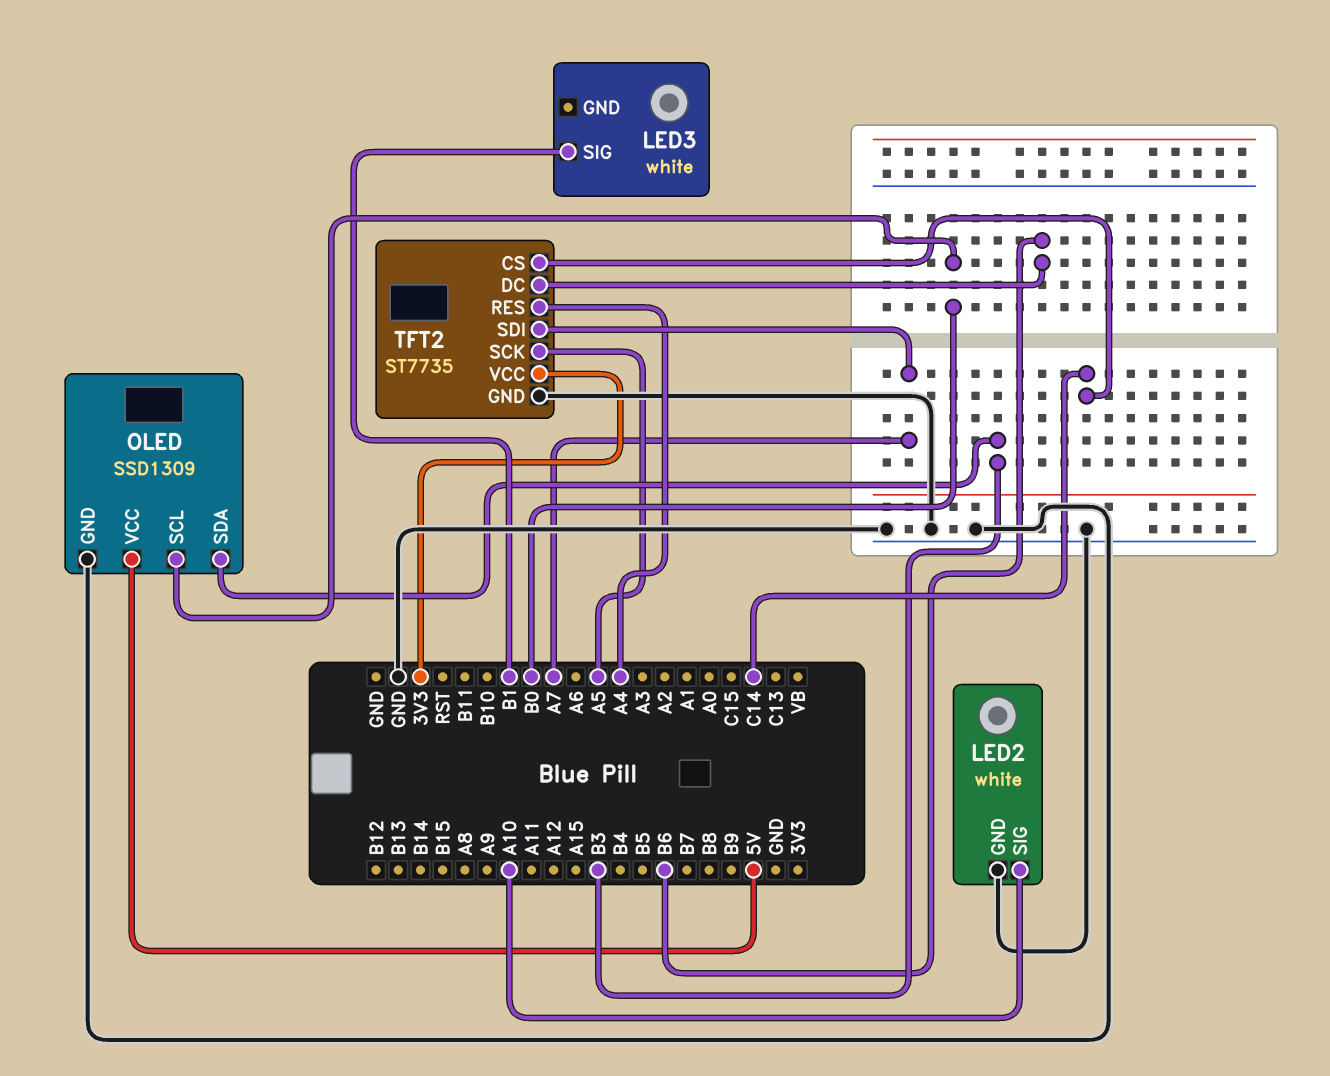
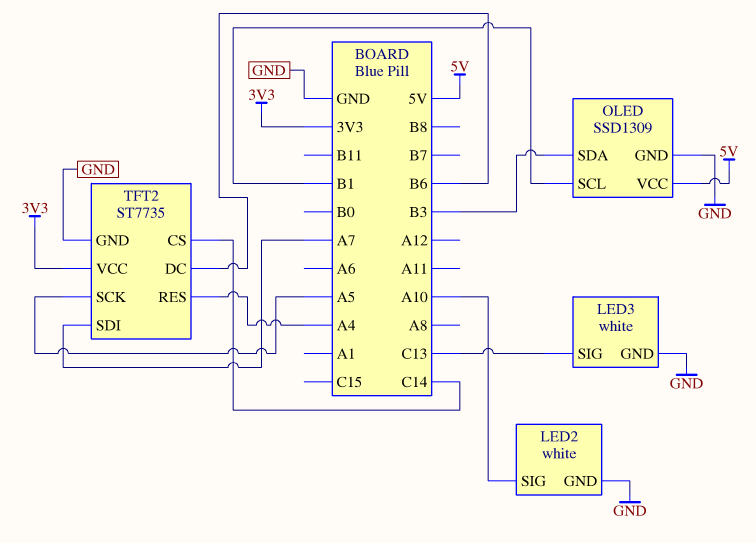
LED3 pin GND: none -> GND
LED3 pin SIG: B1 -> C13
OLED pin SCL: B0 -> B1

